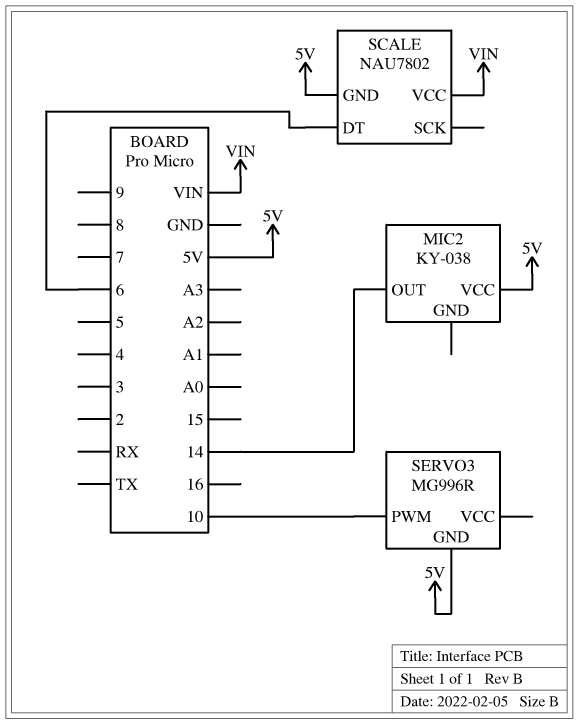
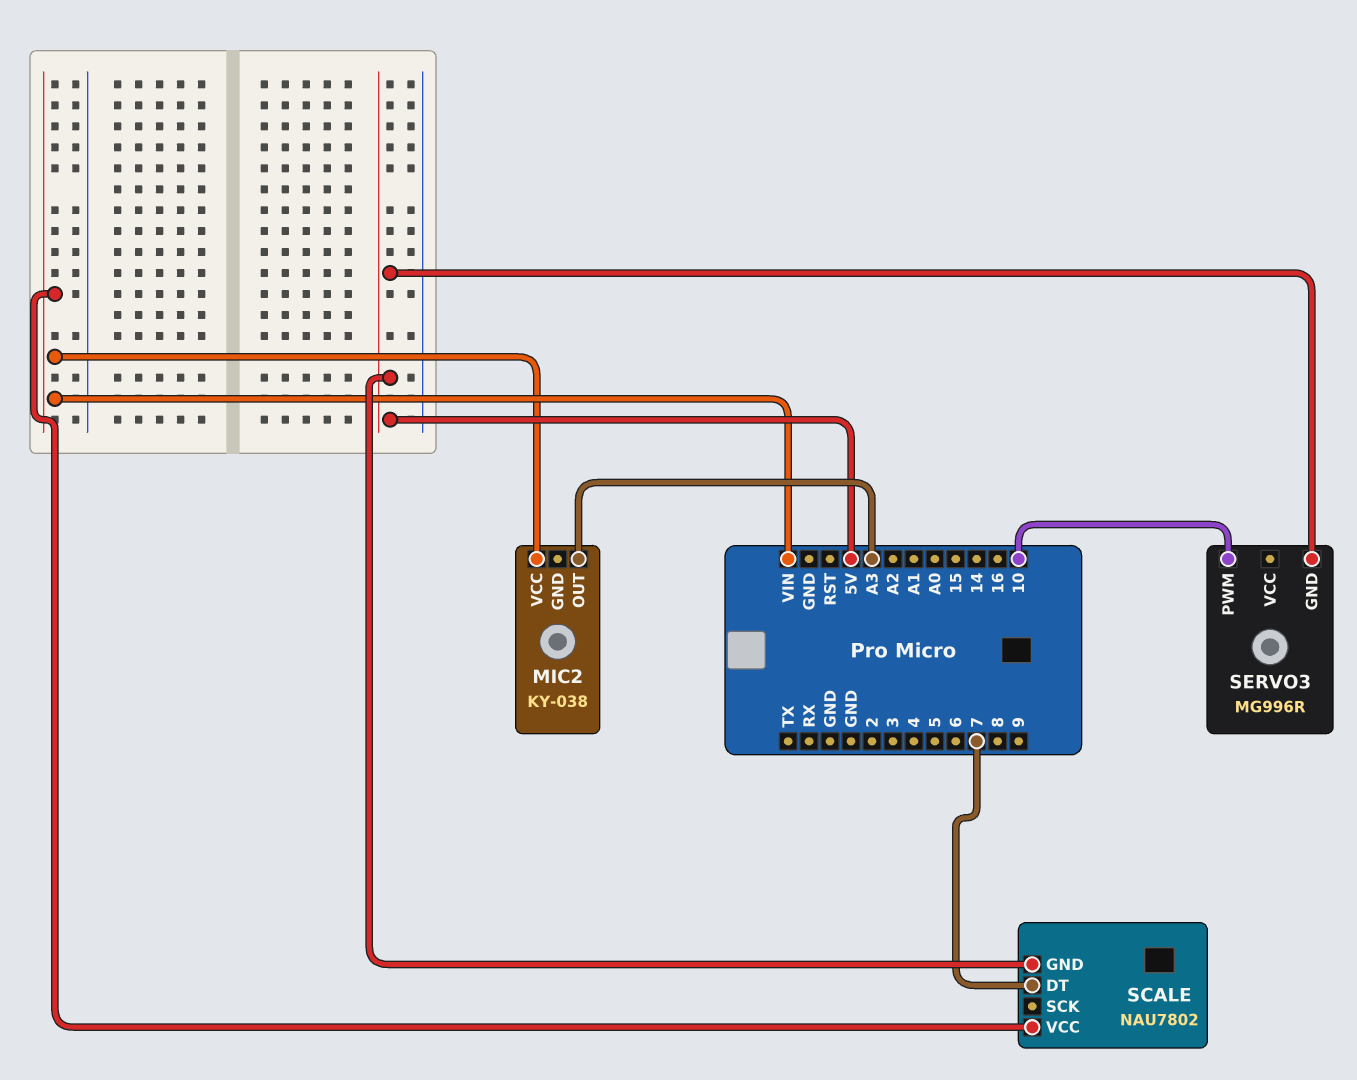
MIC2 pin OUT: 14 -> A3
MIC2 pin VCC: 5V -> VIN
SCALE pin DT: 6 -> 7

